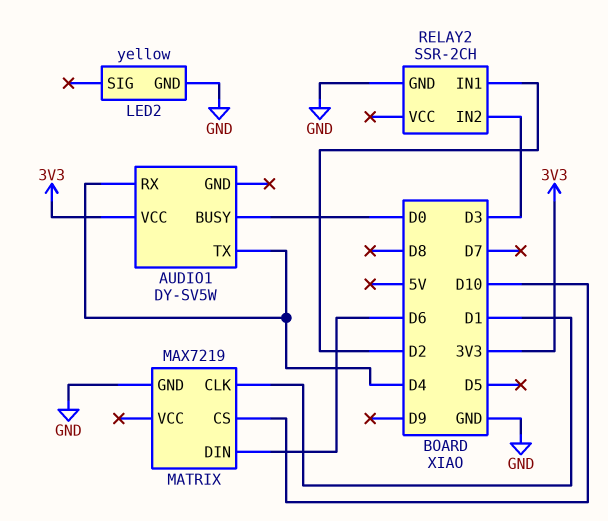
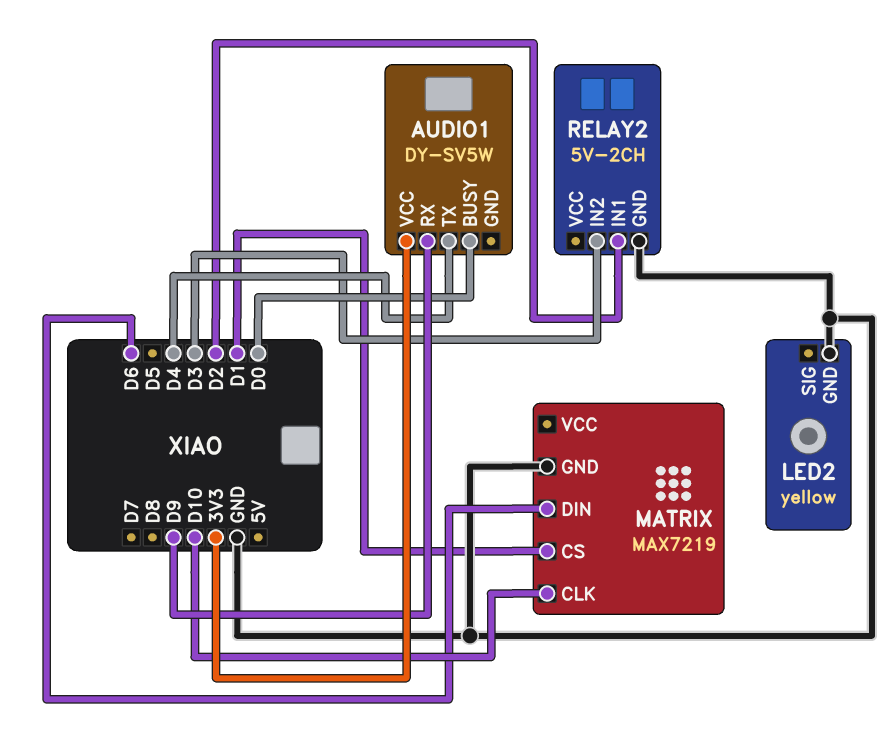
AUDIO1 pin RX: D4 -> D9
MATRIX pin CLK: D1 -> D10
MATRIX pin CS: D10 -> D1
RELAY2: SSR-2CH -> 5V-2CH

